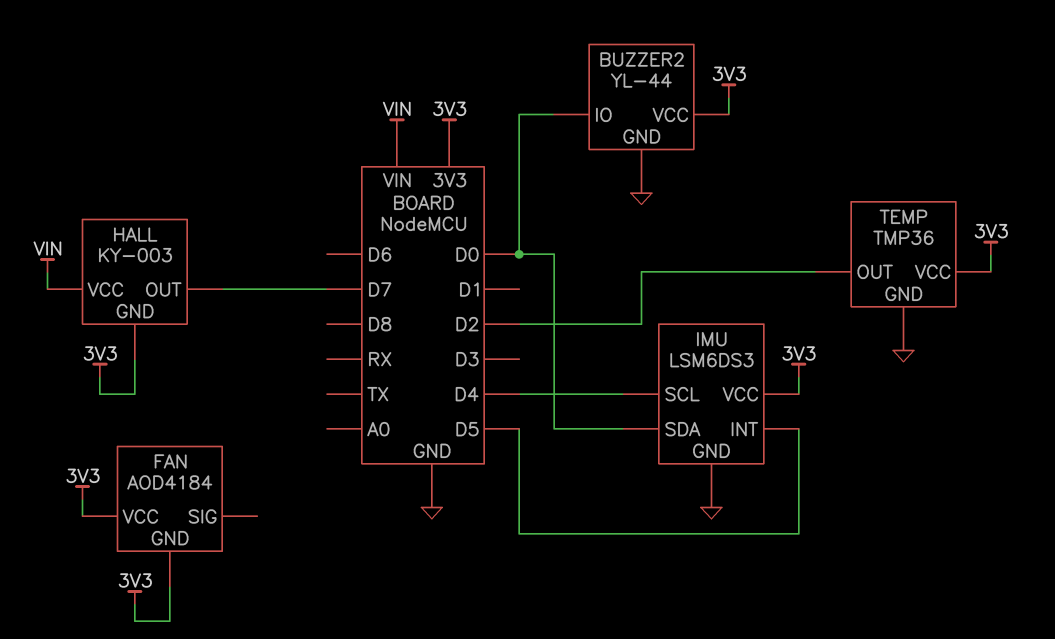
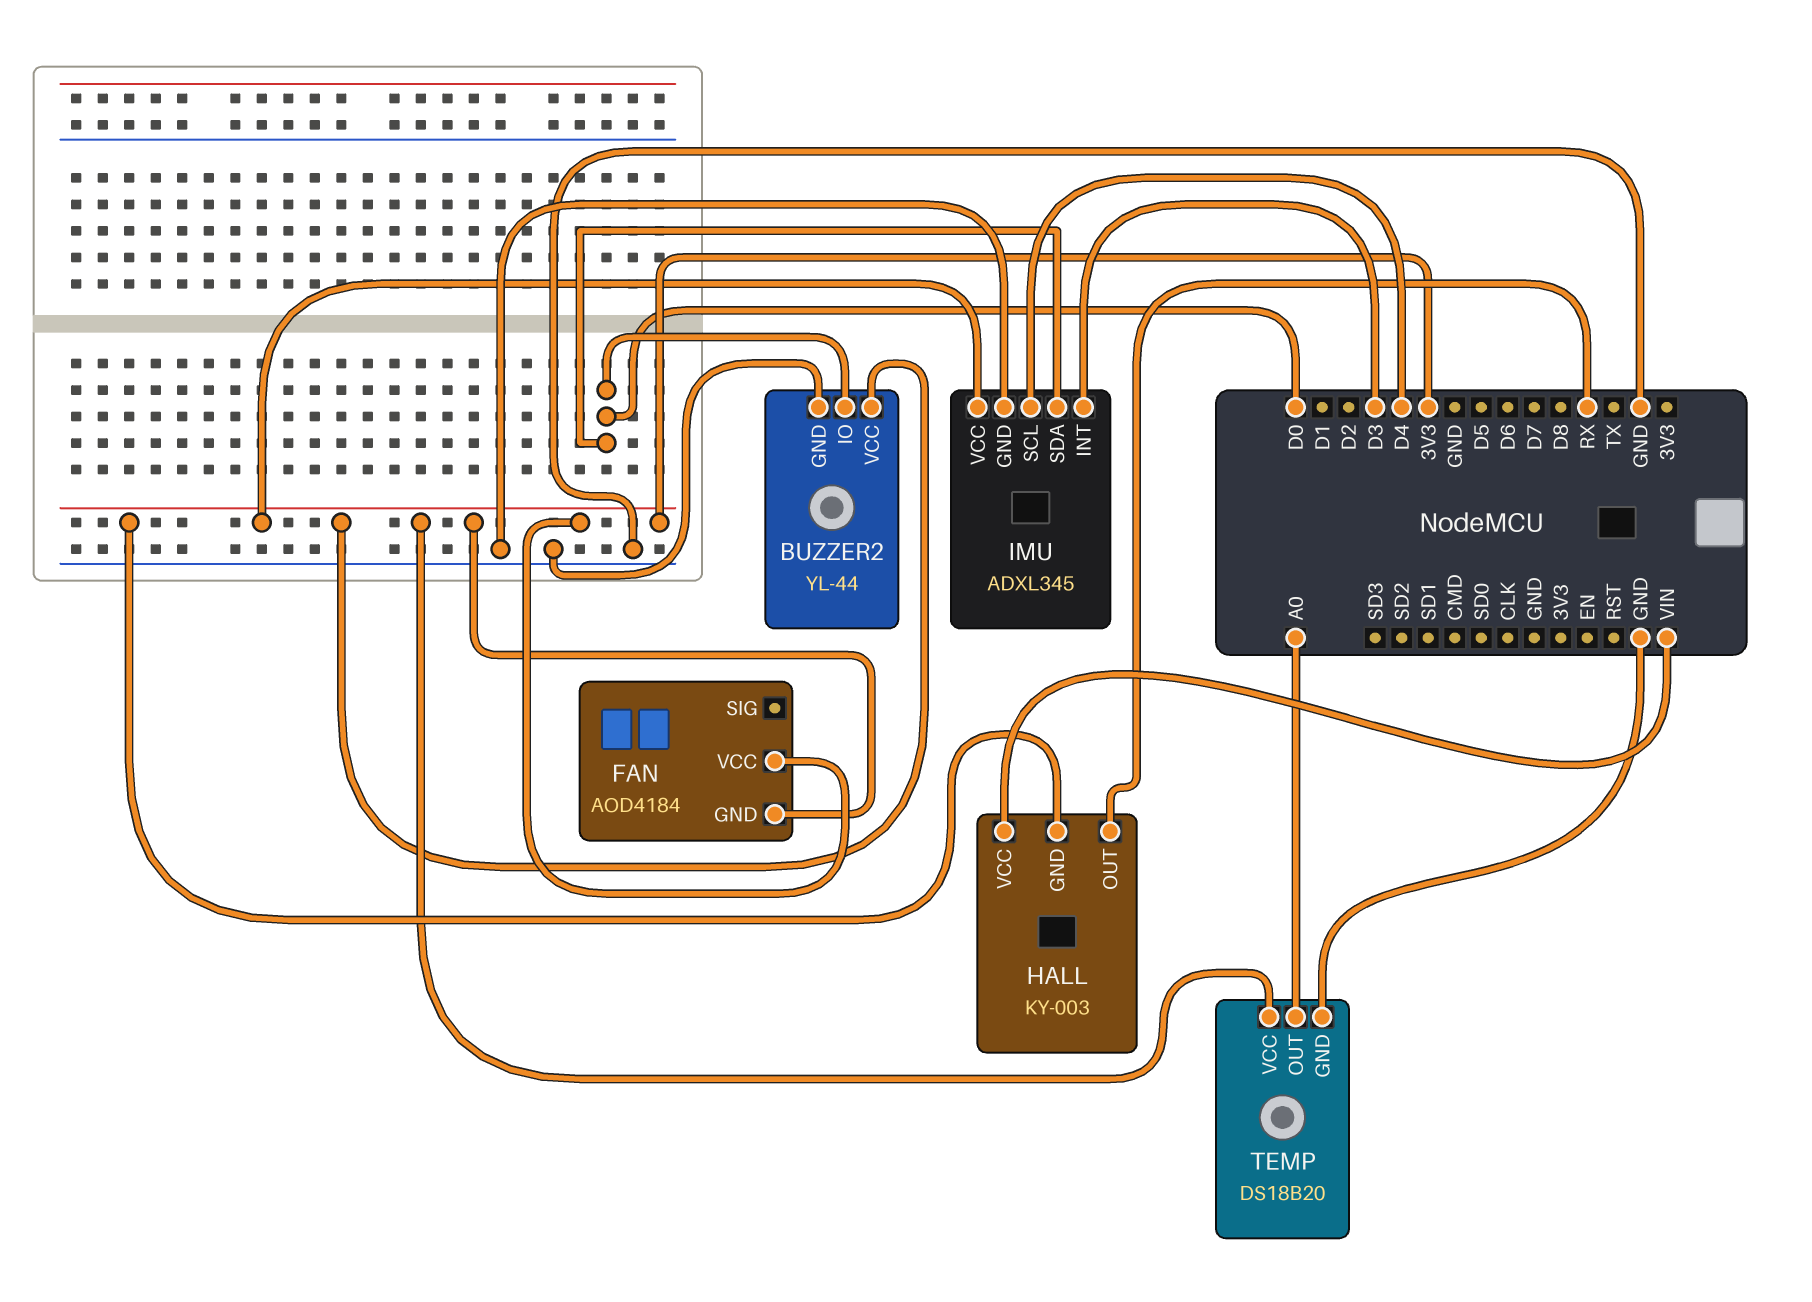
HALL pin OUT: D7 -> RX
IMU: LSM6DS3 -> ADXL345
IMU pin INT: D5 -> D3
TEMP: TMP36 -> DS18B20
TEMP pin OUT: D2 -> A0

